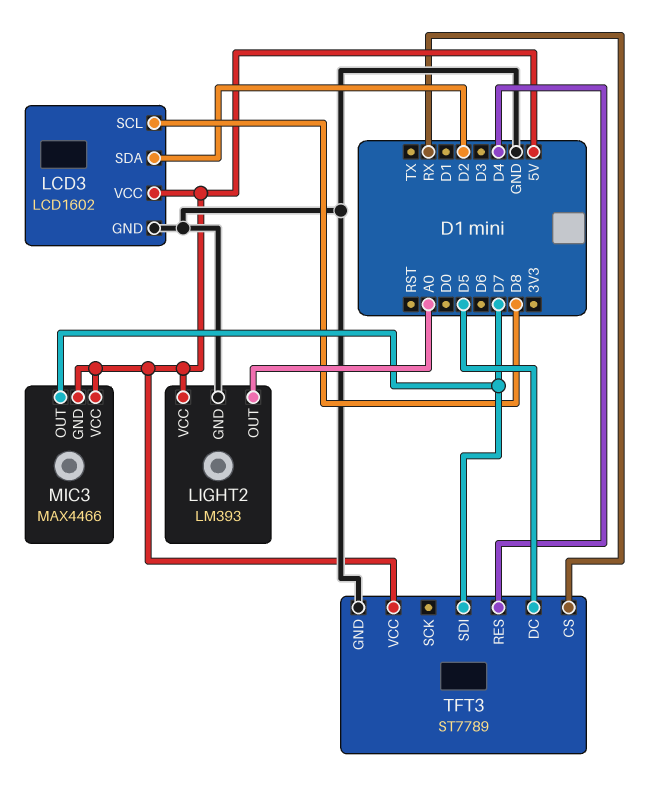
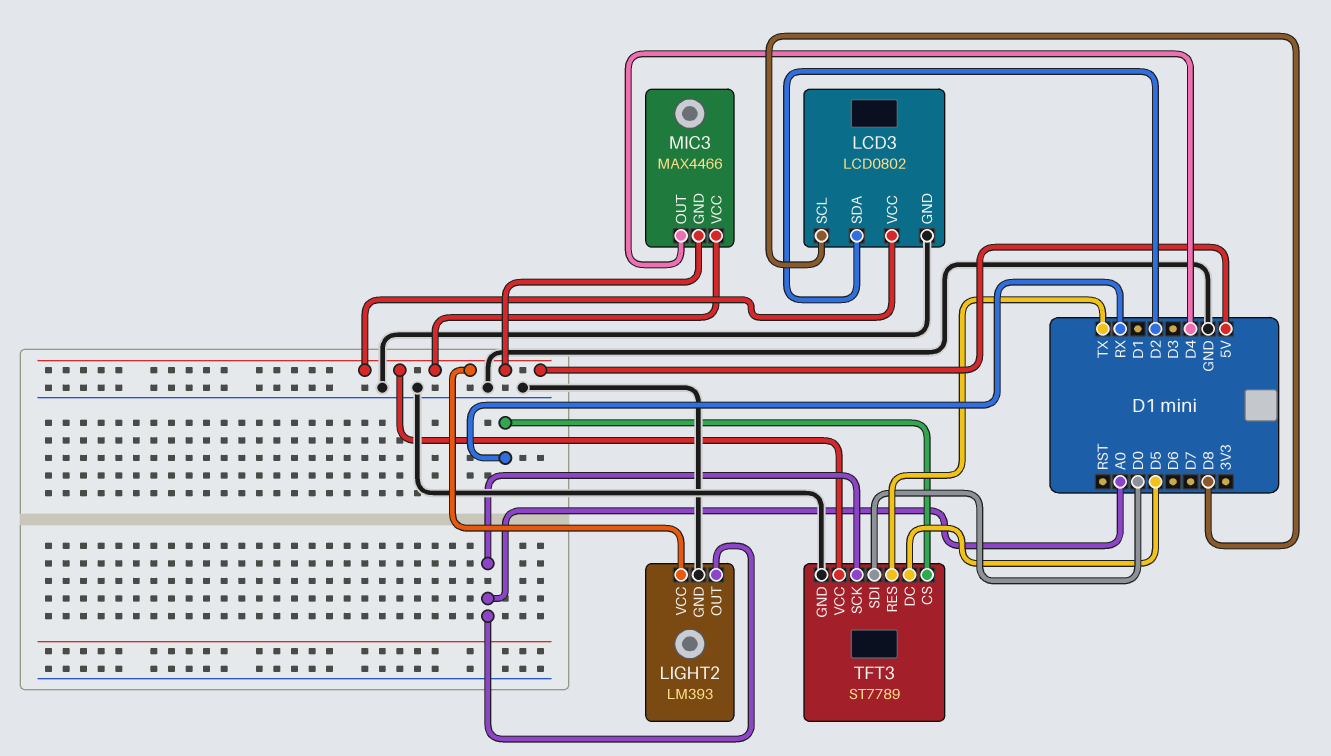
LCD3: LCD1602 -> LCD0802
MIC3 pin OUT: D7 -> D4
TFT3 pin RES: D4 -> TX
TFT3 pin SCK: none -> A0
TFT3 pin SDI: D7 -> D0

